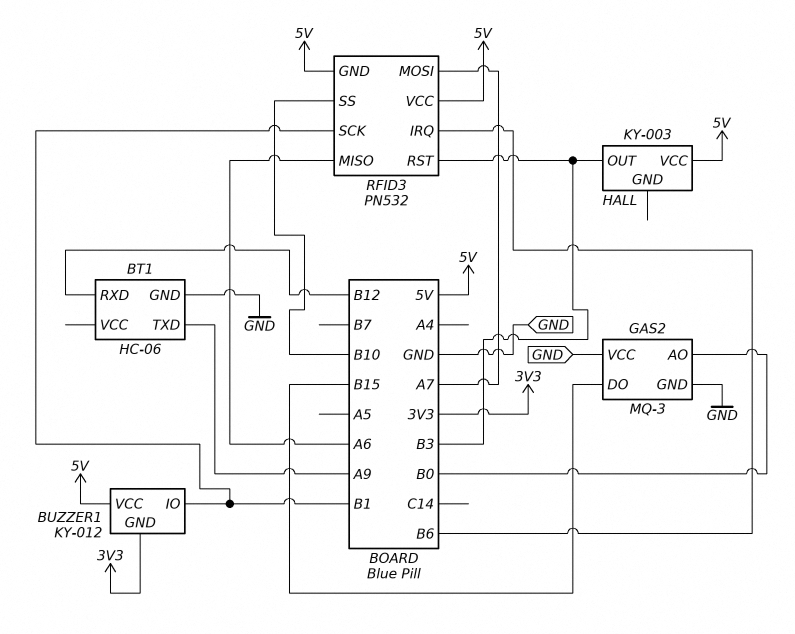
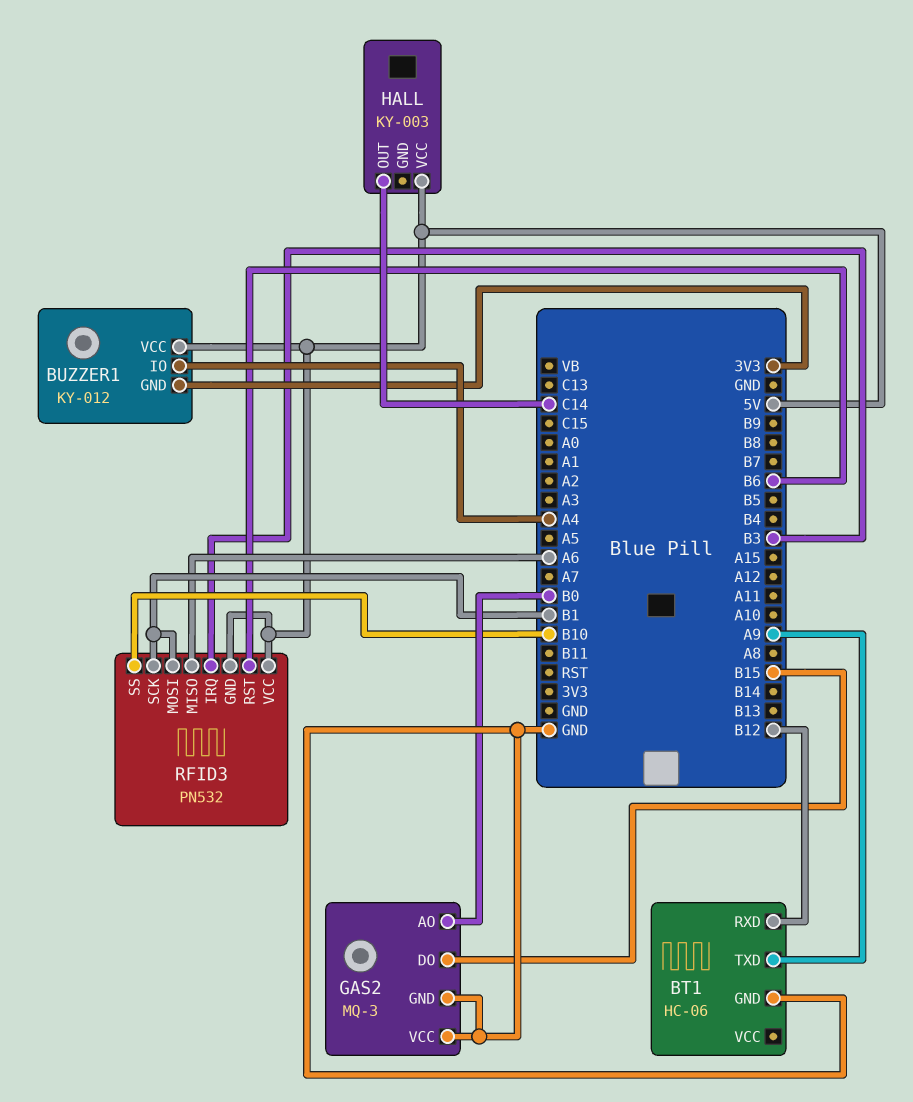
BUZZER1 pin IO: B1 -> A4
HALL pin OUT: B3 -> C14
RFID3 pin IRQ: B6 -> B3
RFID3 pin MOSI: A7 -> B1
RFID3 pin RST: B3 -> B6

